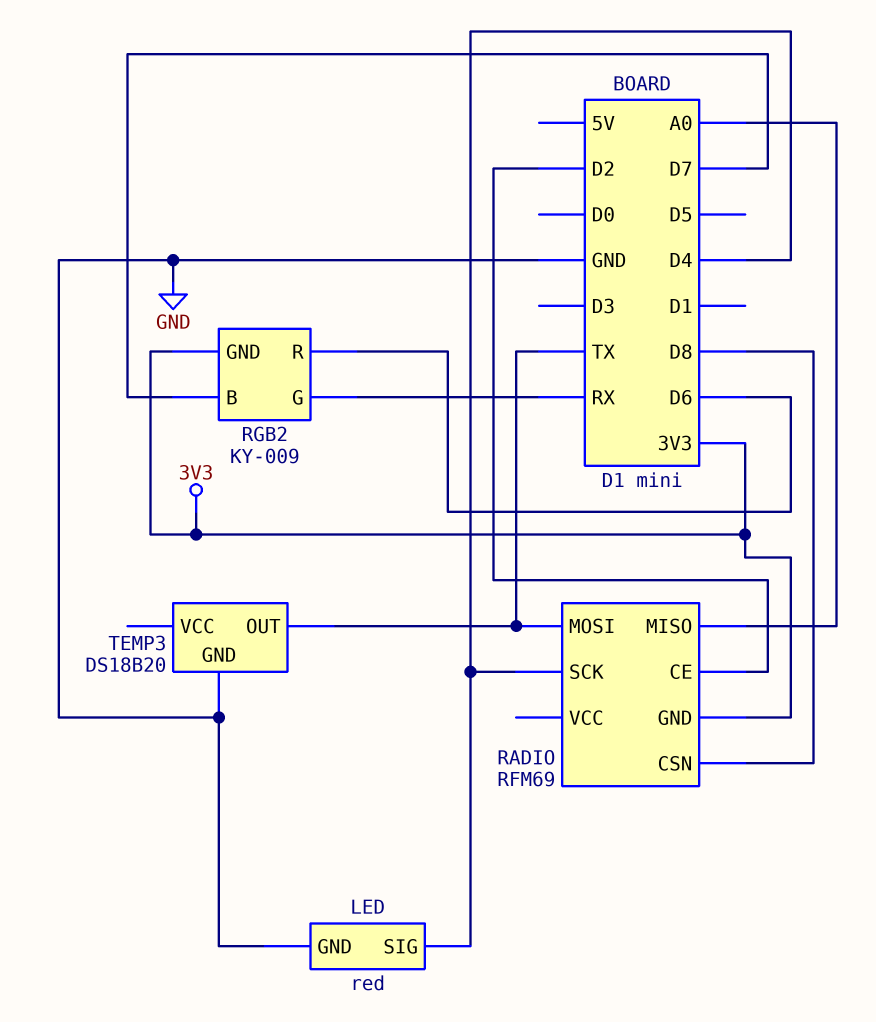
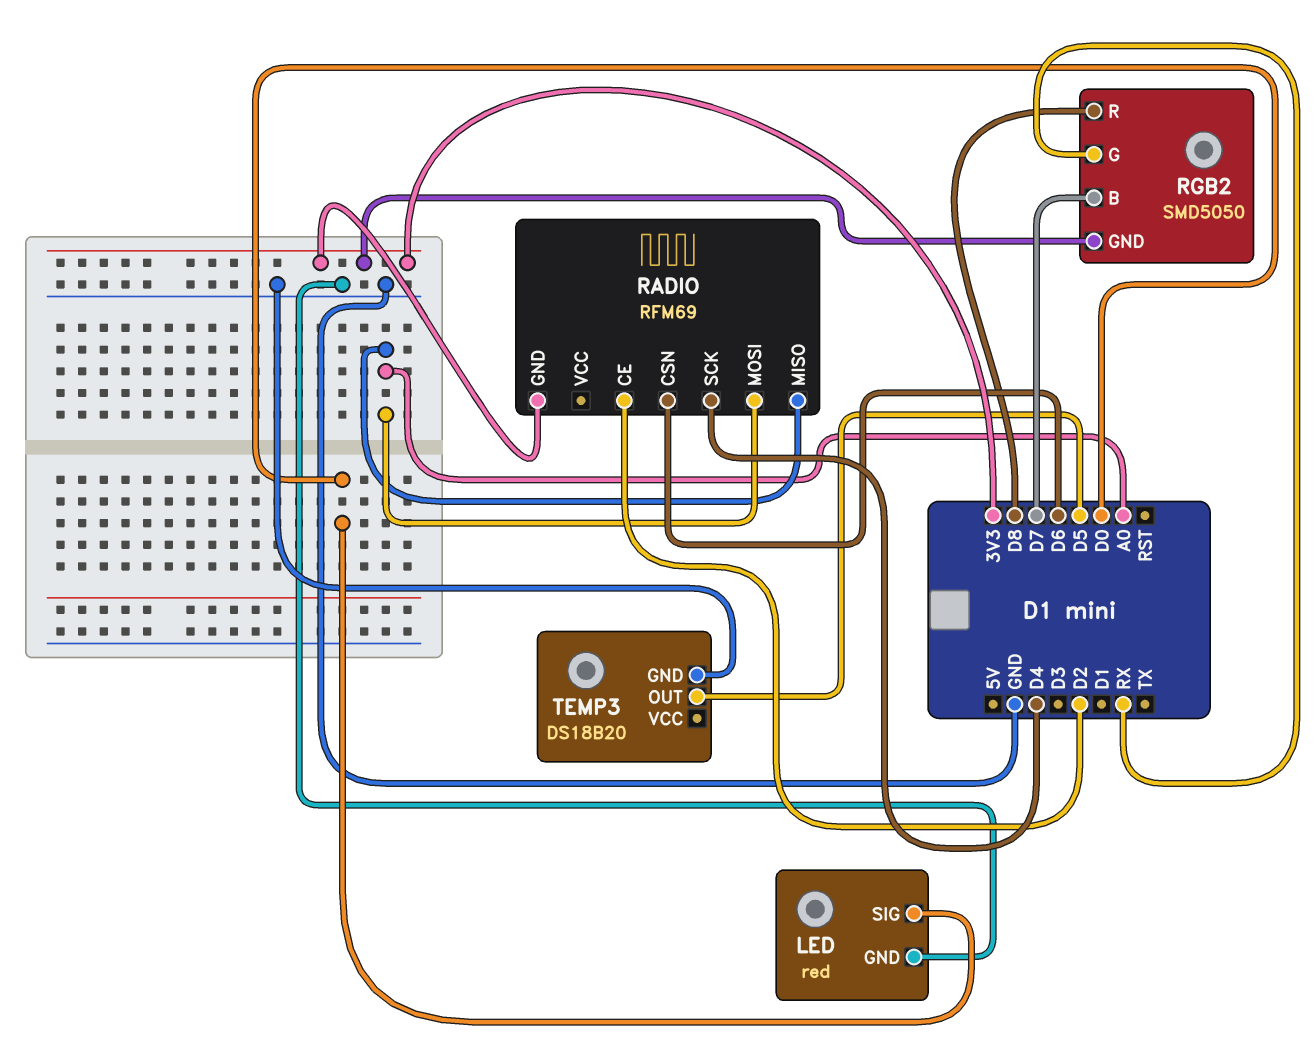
LED pin SIG: D4 -> D0
RADIO pin CSN: D8 -> D6
RADIO pin MOSI: TX -> A0
RGB2: KY-009 -> SMD5050
RGB2 pin R: D6 -> D8
TEMP3 pin OUT: TX -> D5

